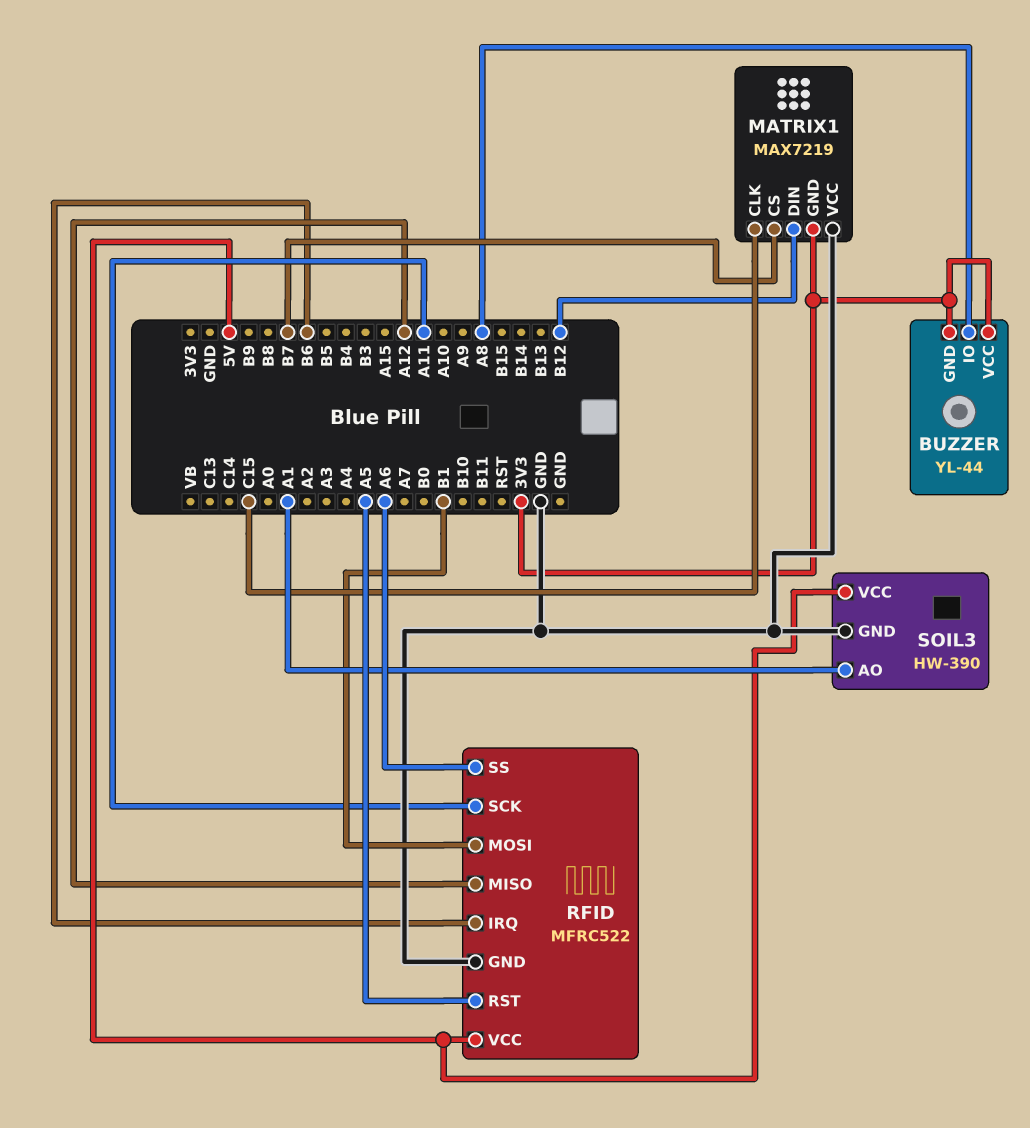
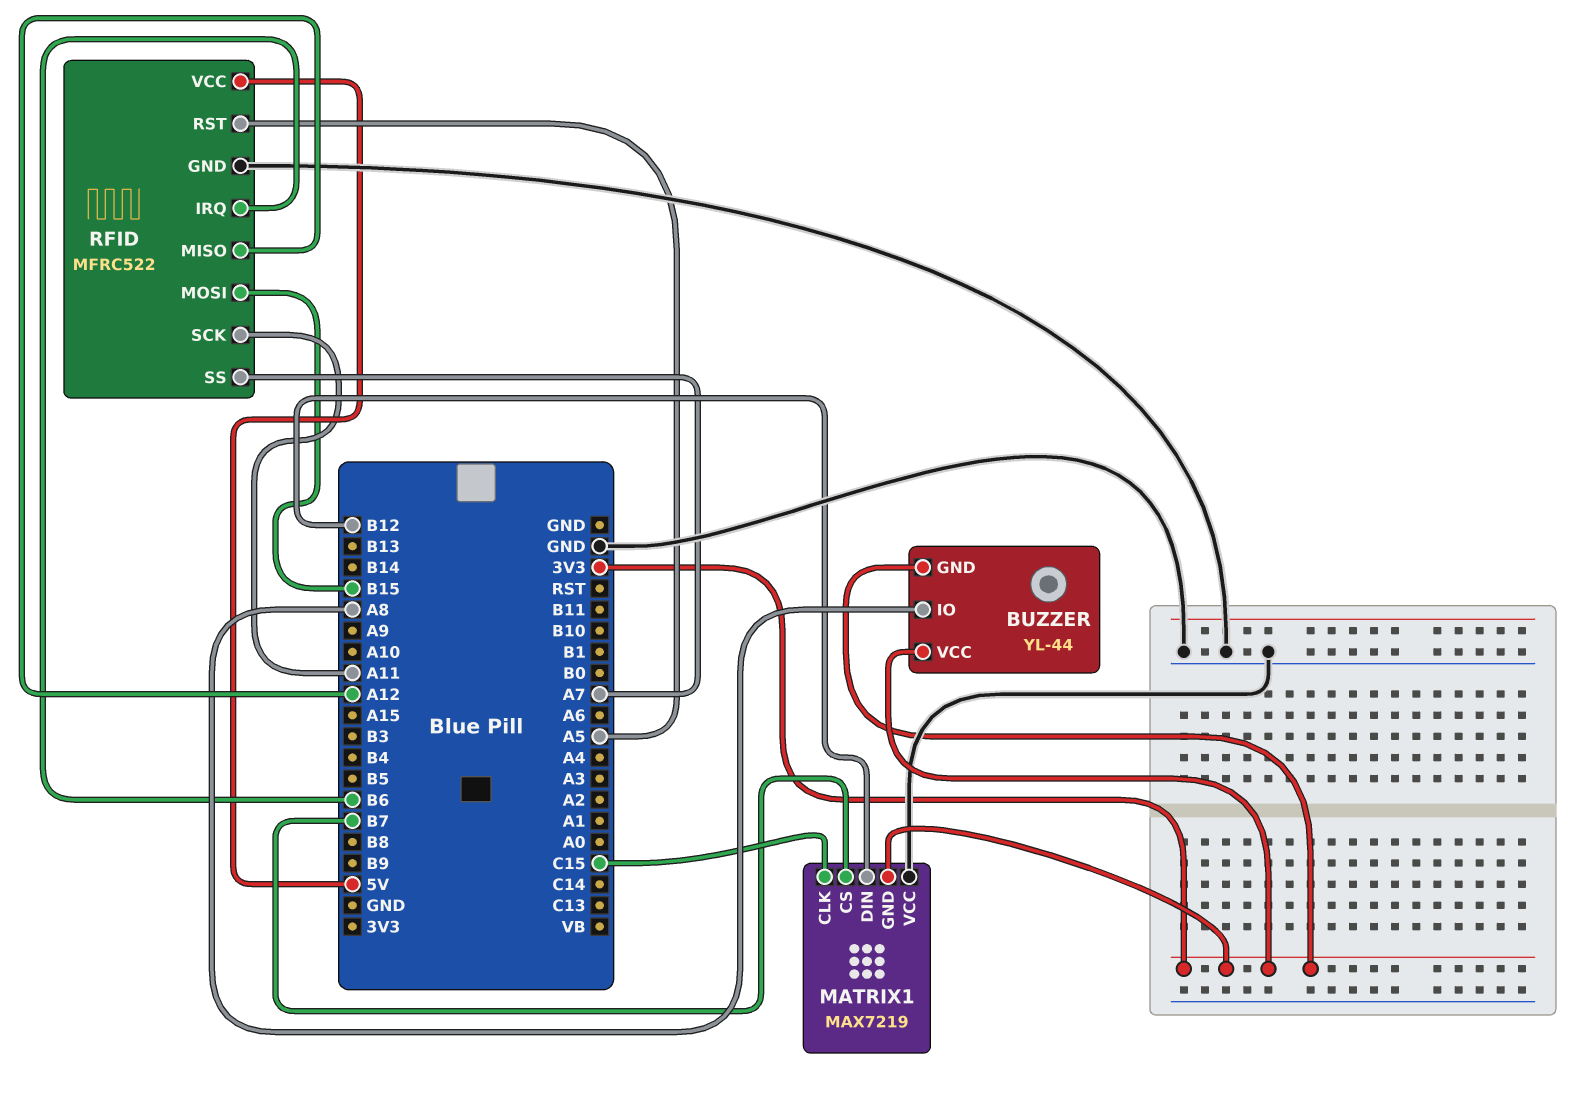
RFID pin MOSI: B1 -> B15
RFID pin SS: A6 -> A7
SOIL3: HW-390 -> none
SOIL3 pin AO: A1 -> none
SOIL3 pin GND: GND -> none
SOIL3 pin VCC: 5V -> none

